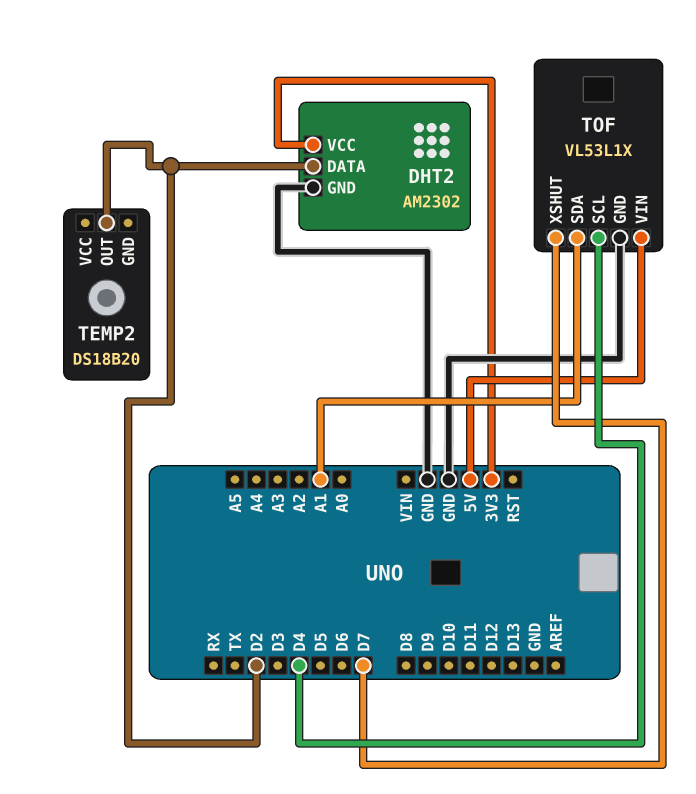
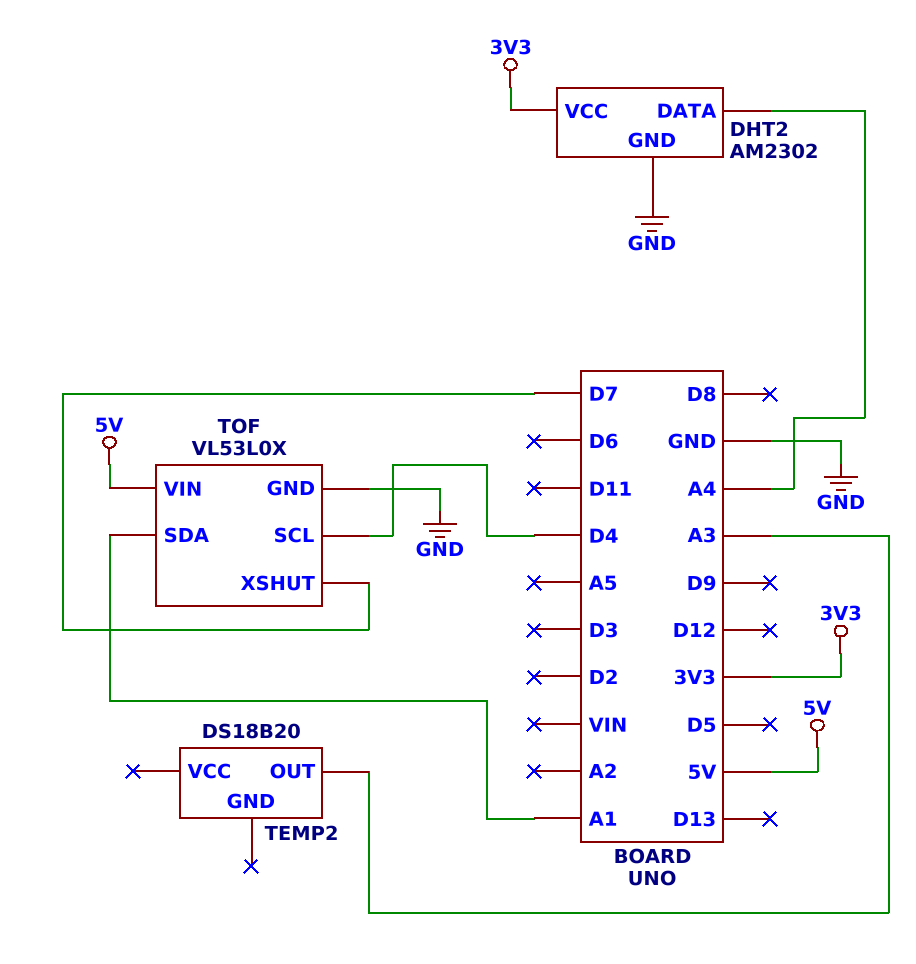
DHT2 pin DATA: D2 -> A4
TEMP2 pin OUT: D2 -> A3
TOF: VL53L1X -> VL53L0X

